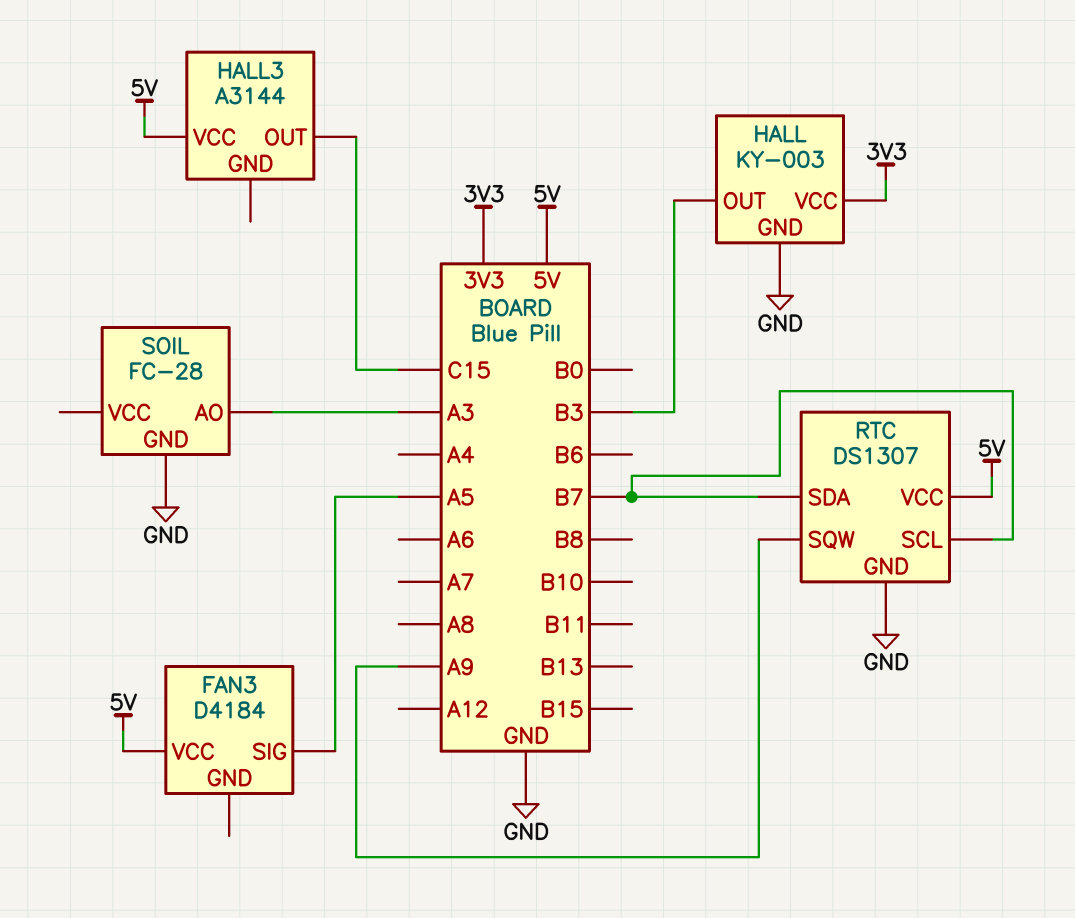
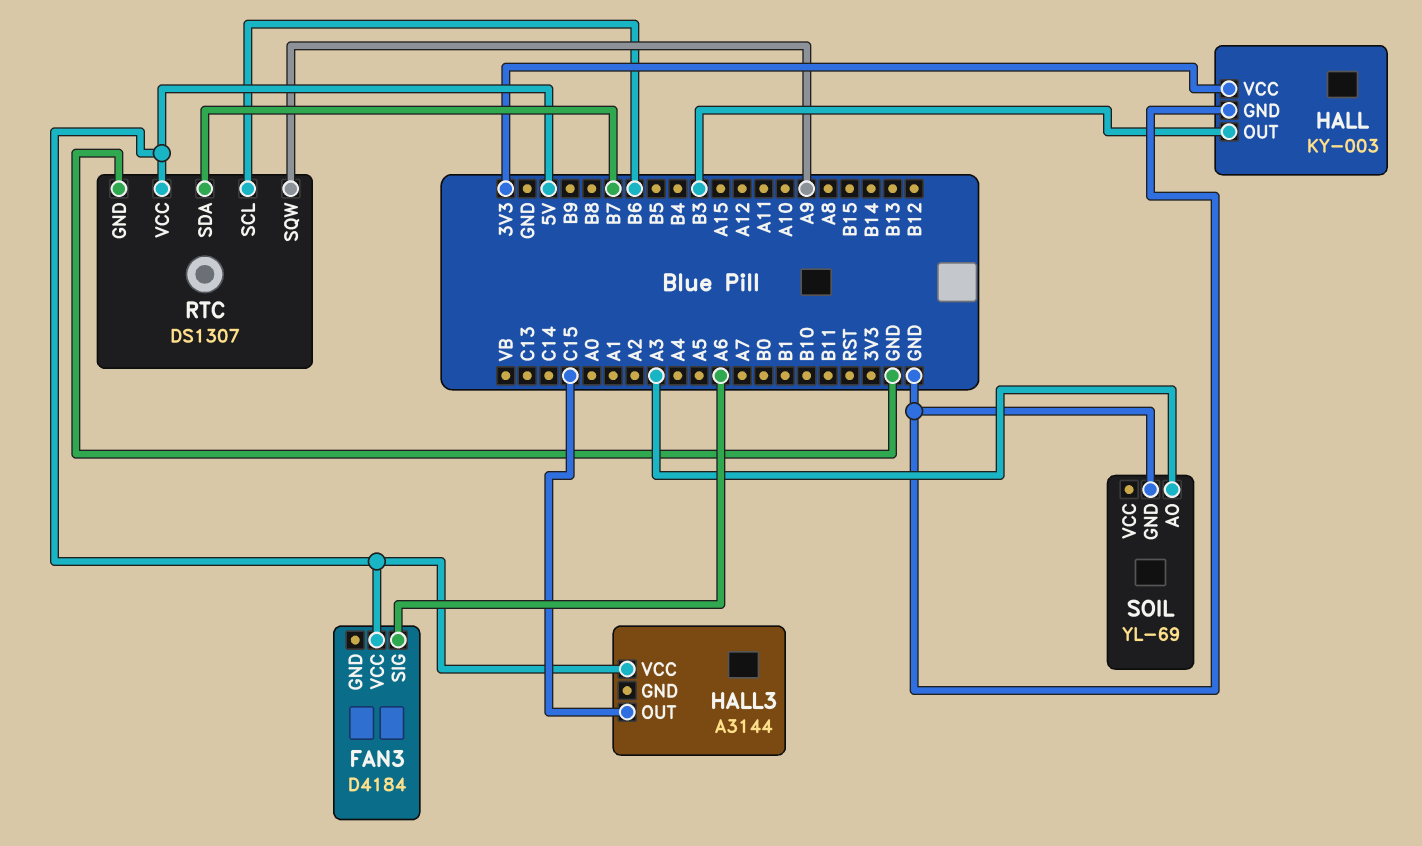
FAN3 pin SIG: A5 -> A6
RTC pin SCL: B7 -> B6
SOIL: FC-28 -> YL-69

